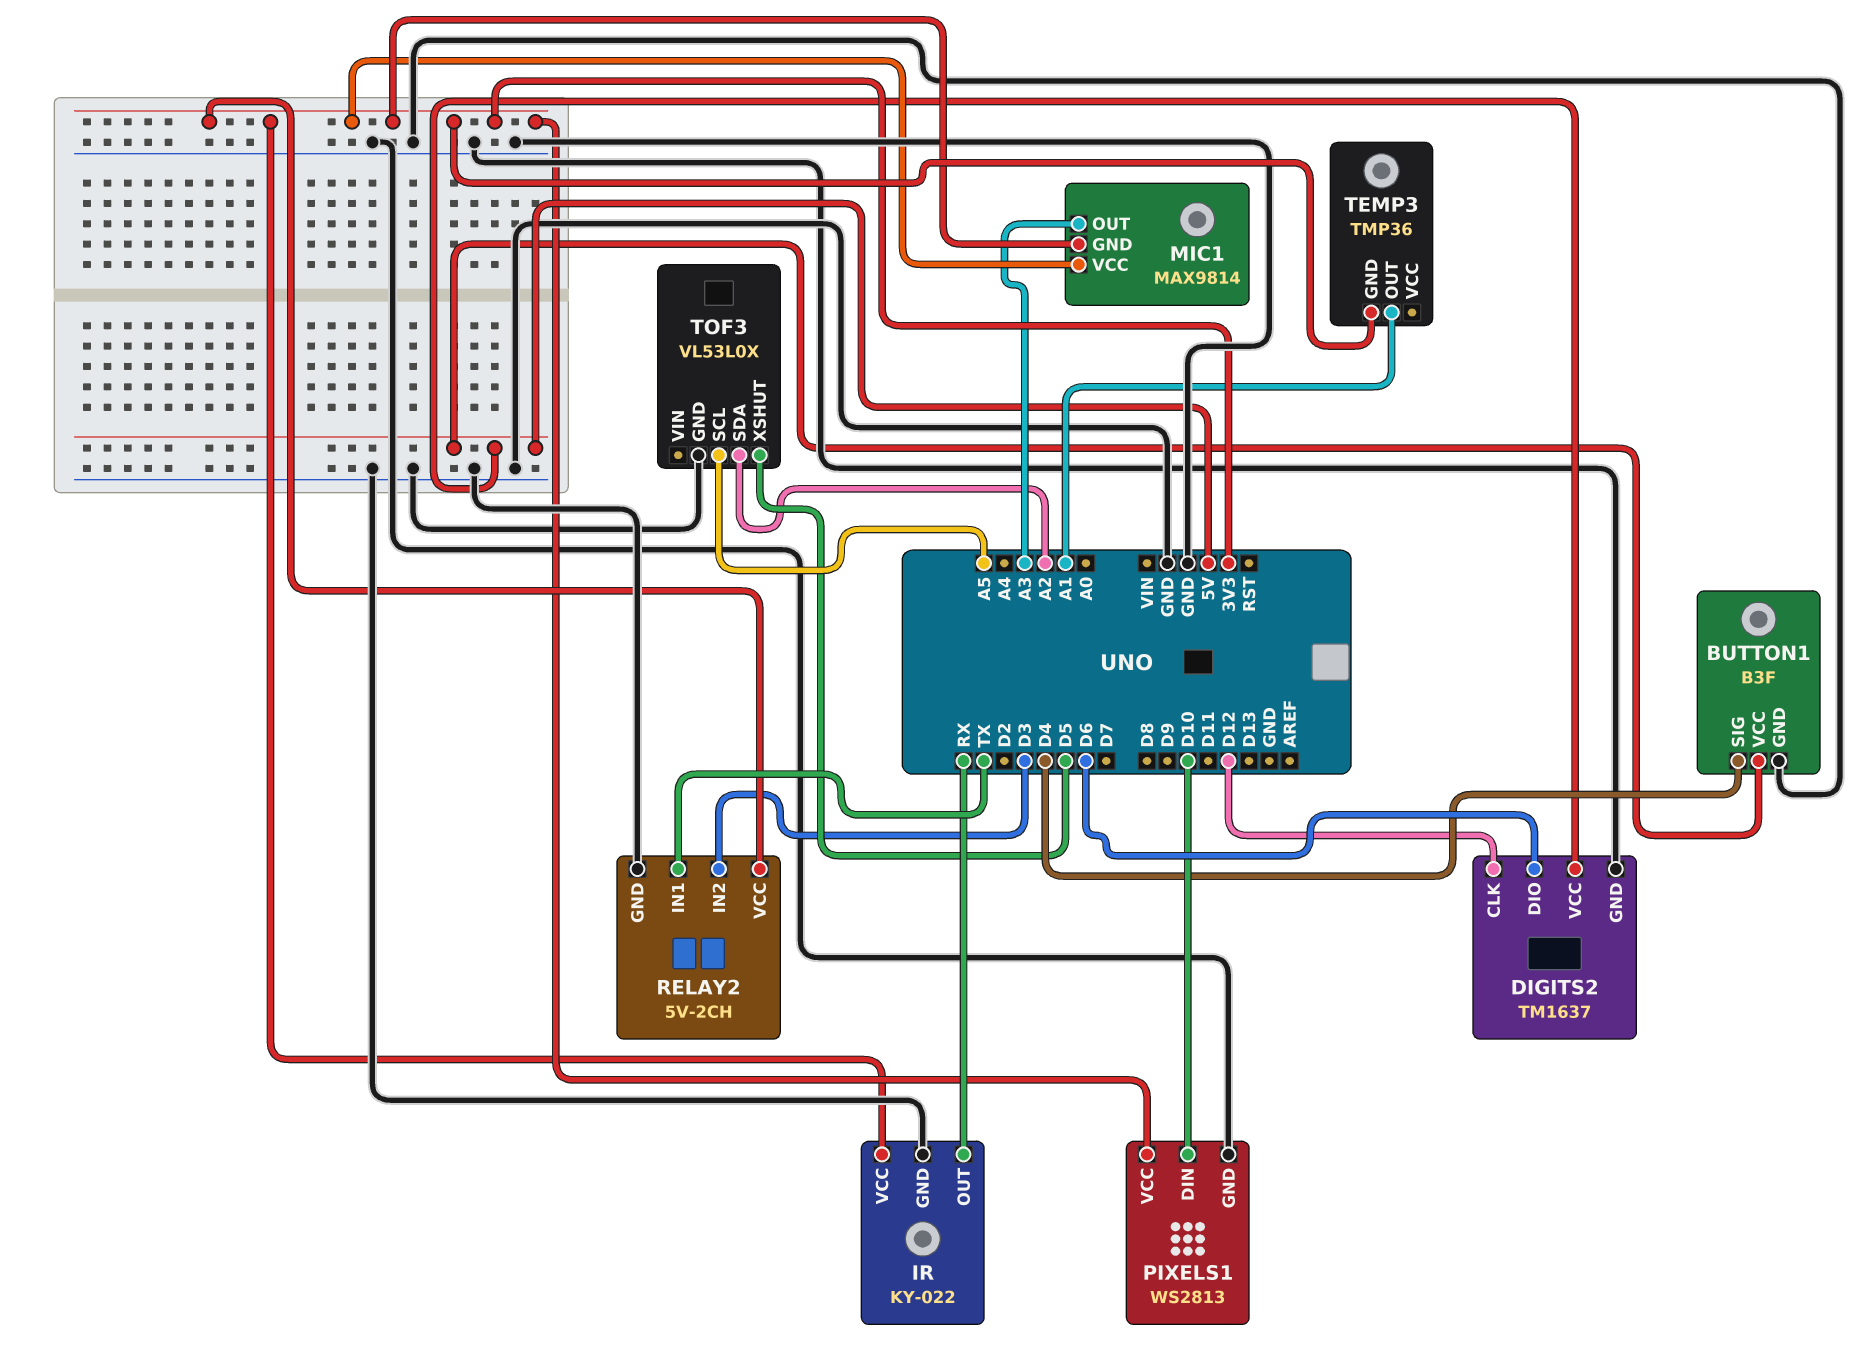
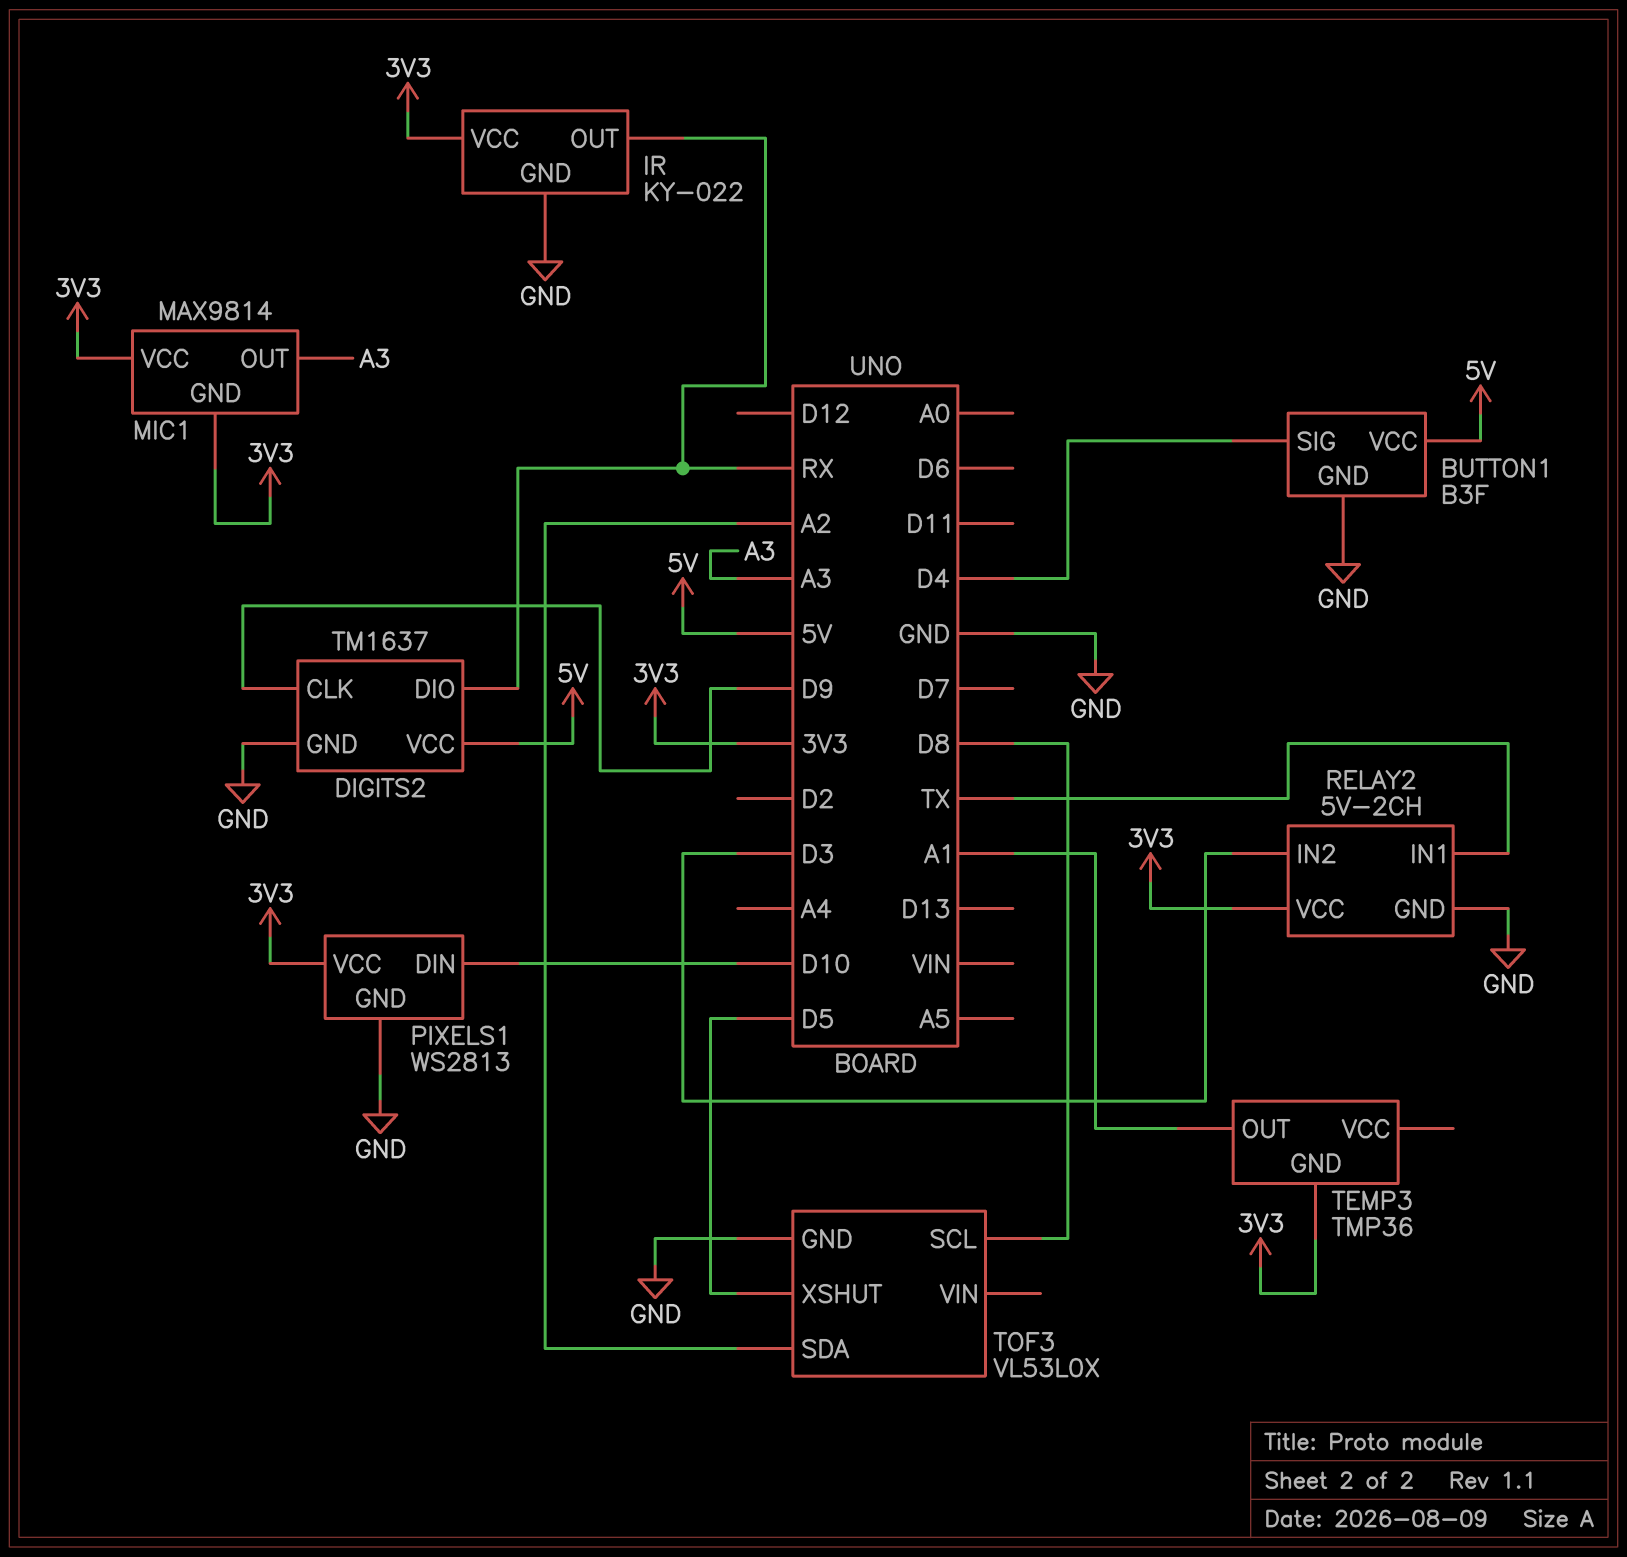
DIGITS2 pin CLK: D12 -> D9
DIGITS2 pin DIO: D6 -> RX
TOF3 pin SCL: A5 -> D8

